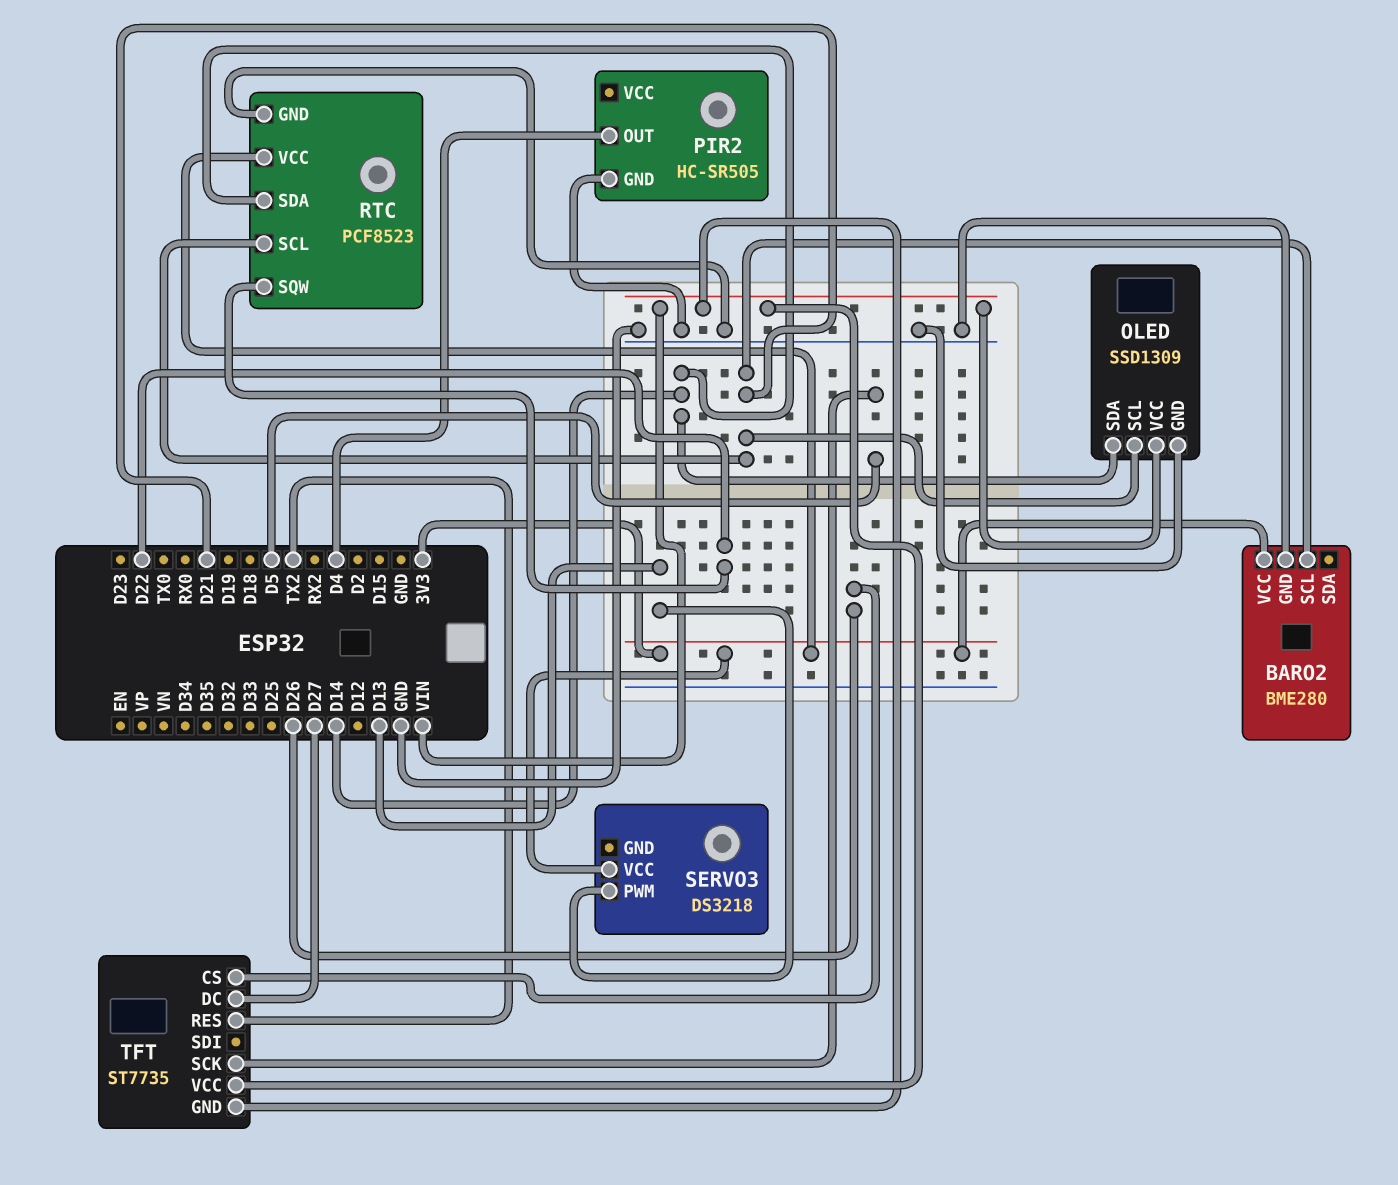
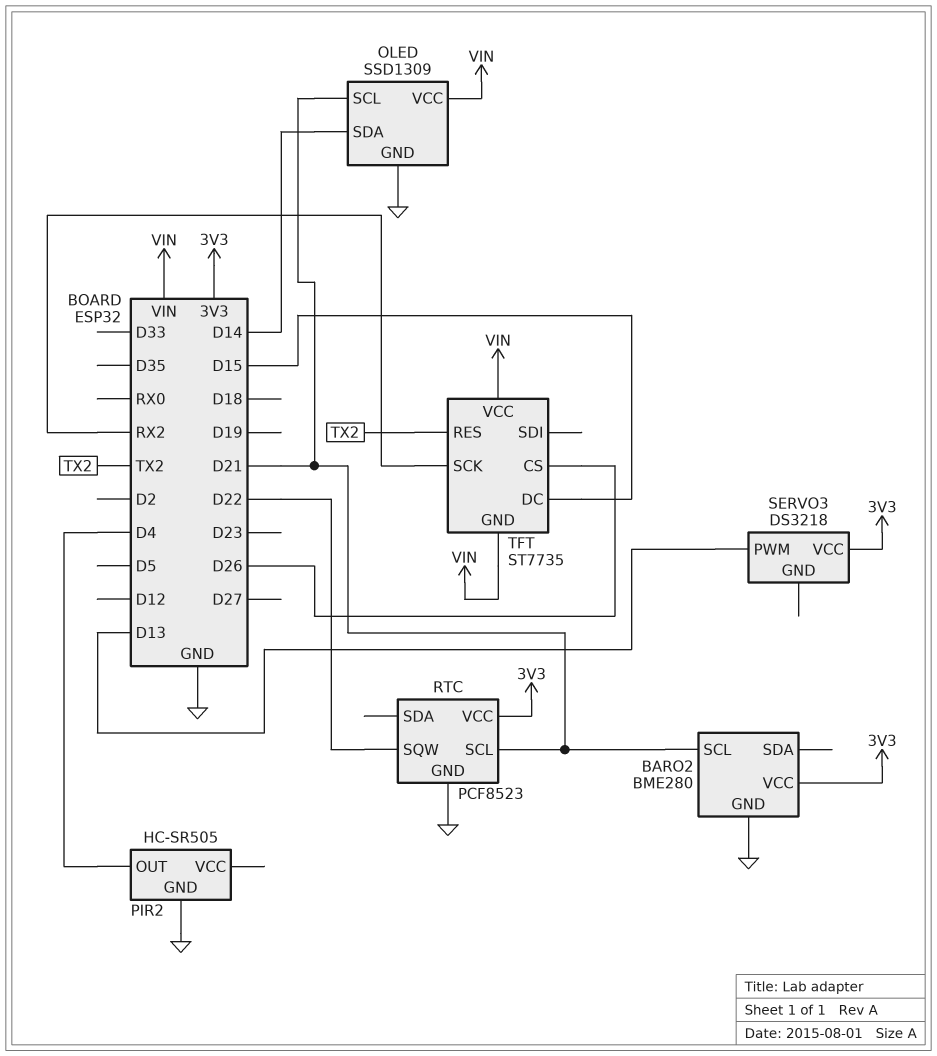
RTC pin SDA: D14 -> none
TFT pin DC: D27 -> D15
TFT pin SCK: D5 -> RX2

